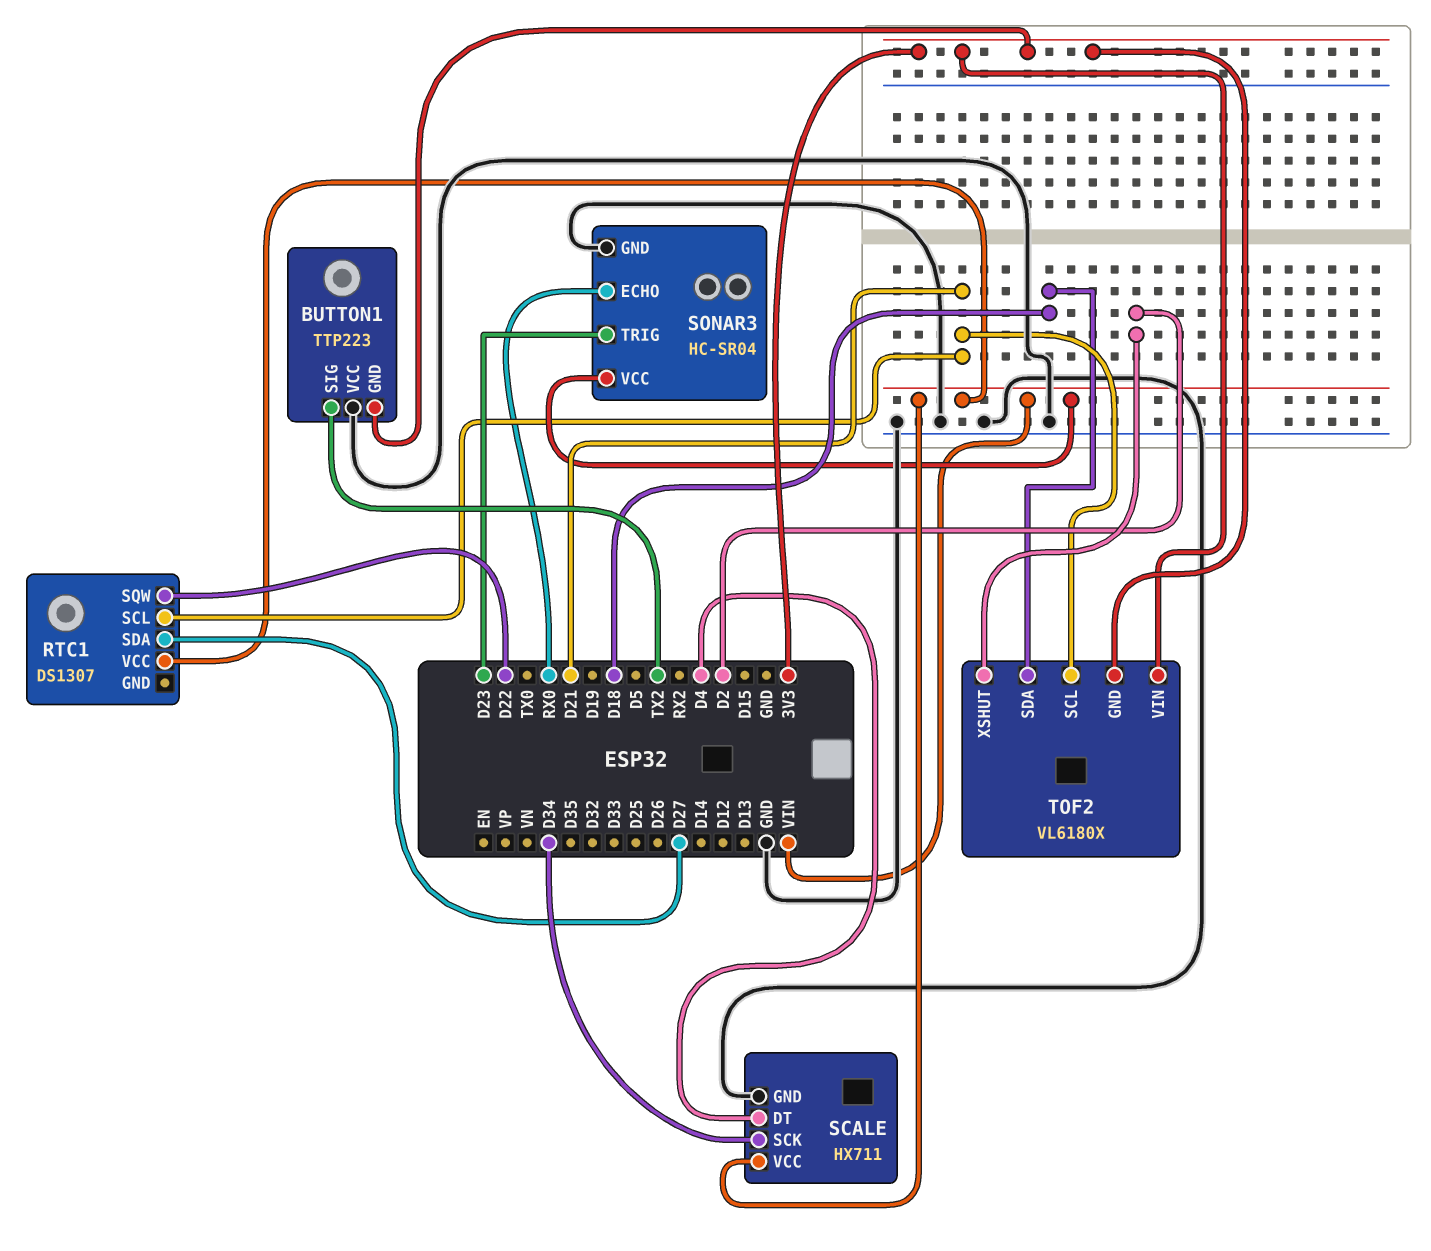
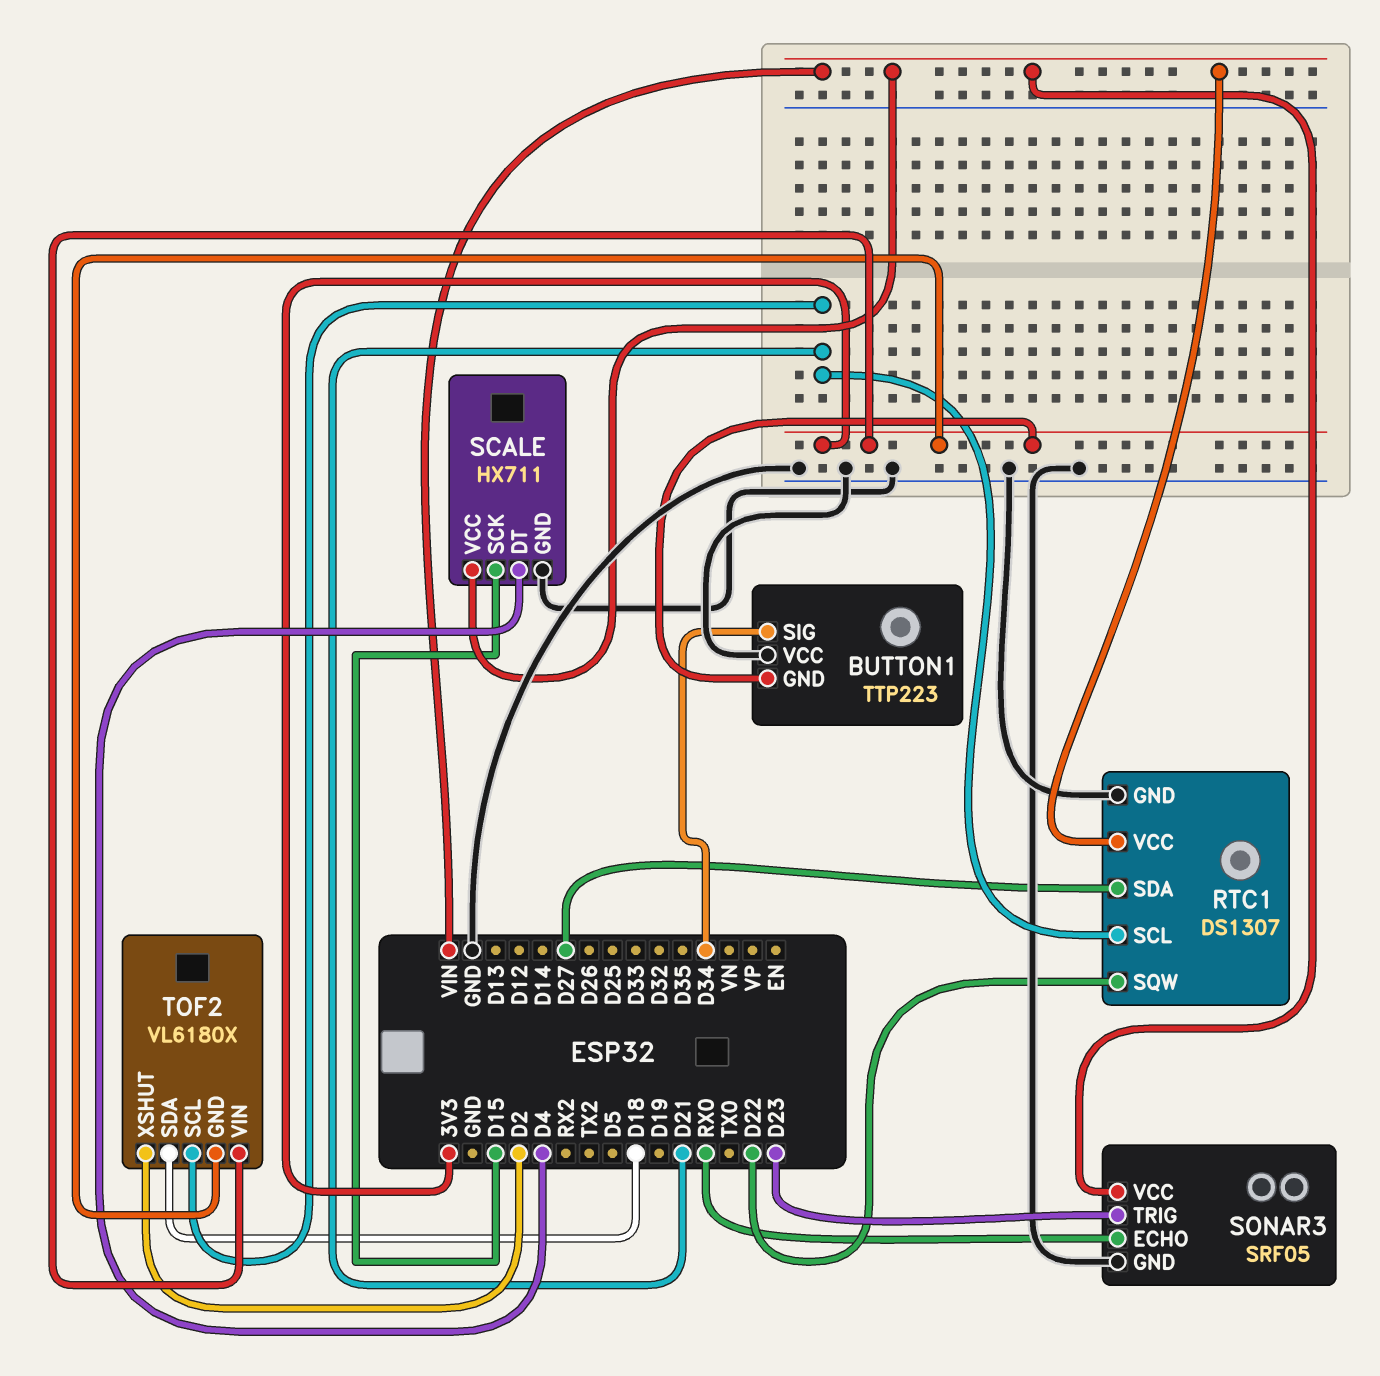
BUTTON1 pin SIG: TX2 -> D34
RTC1 pin GND: none -> GND
SCALE pin SCK: D34 -> D15
SONAR3: HC-SR04 -> SRF05

